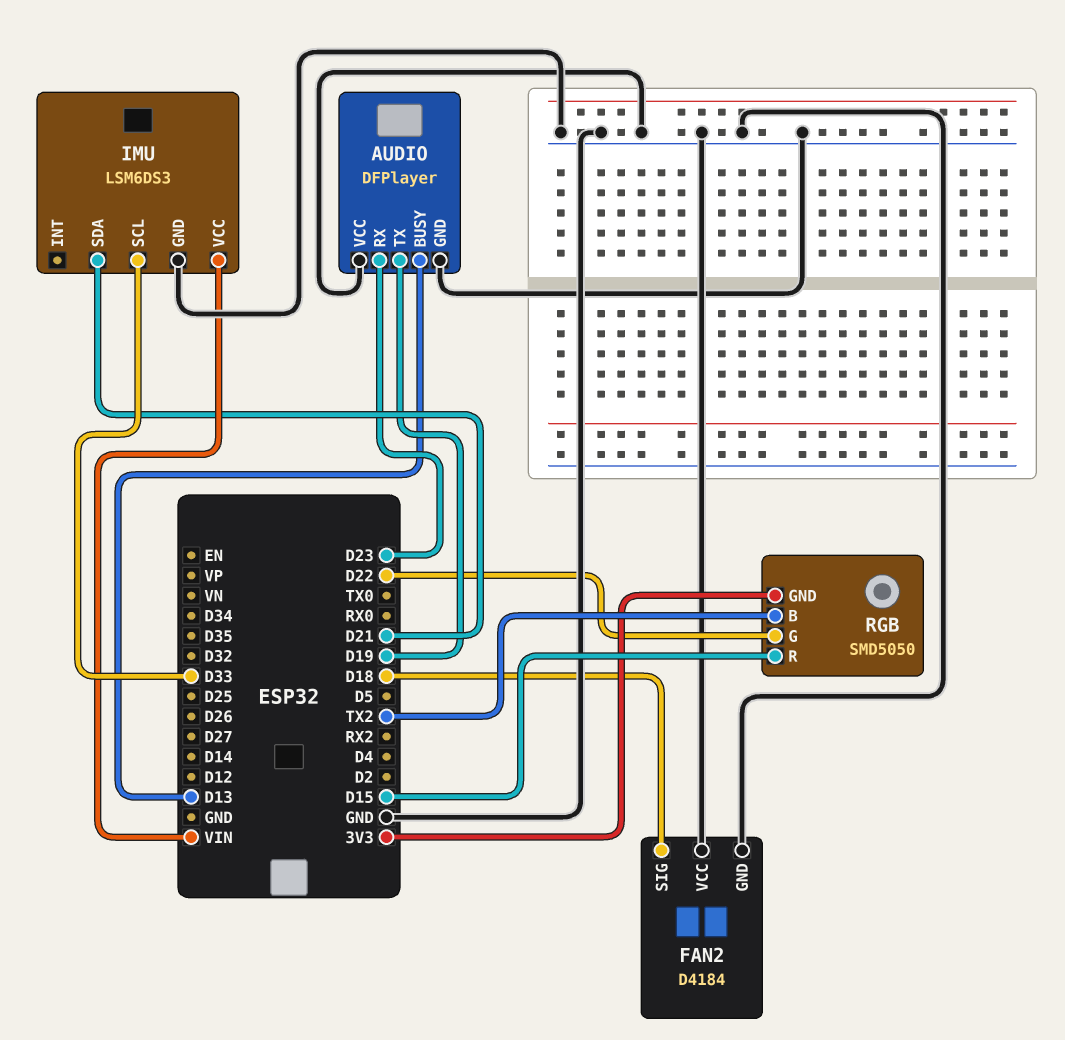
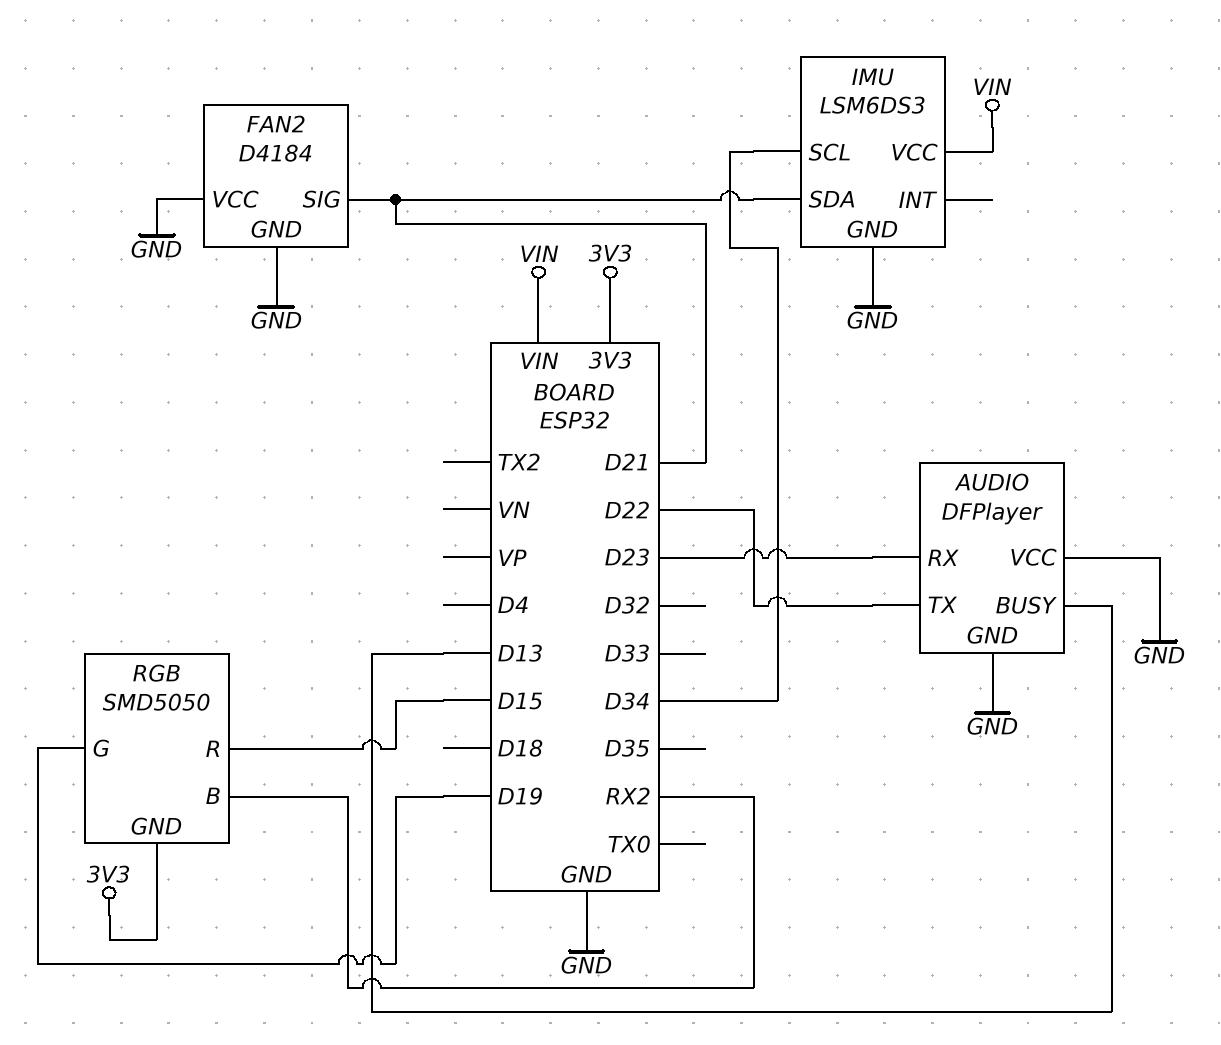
AUDIO pin TX: D19 -> D22
FAN2 pin SIG: D18 -> D21
IMU pin SCL: D33 -> D34
RGB pin B: TX2 -> RX2
RGB pin G: D22 -> D19

